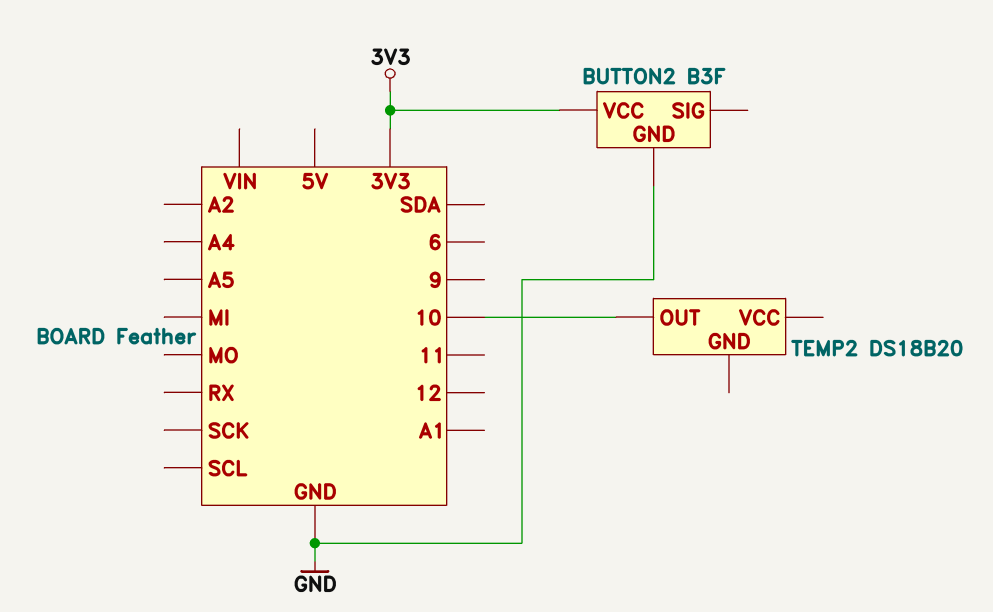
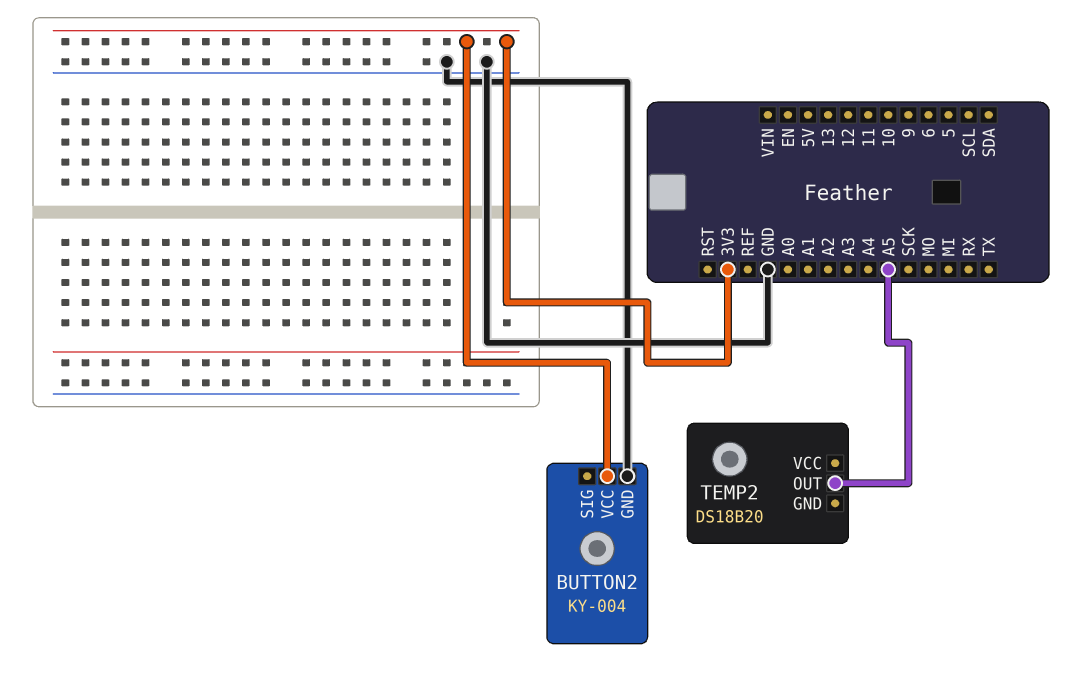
BUTTON2: B3F -> KY-004
TEMP2 pin OUT: 10 -> A5

